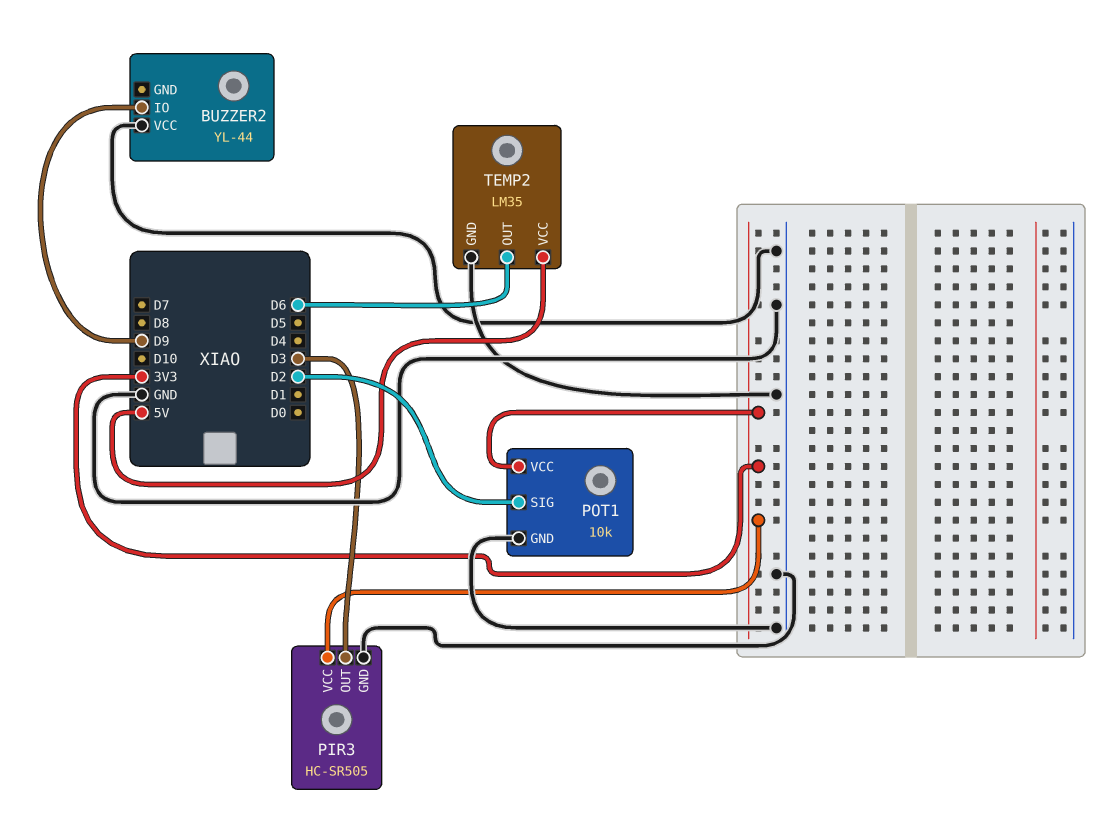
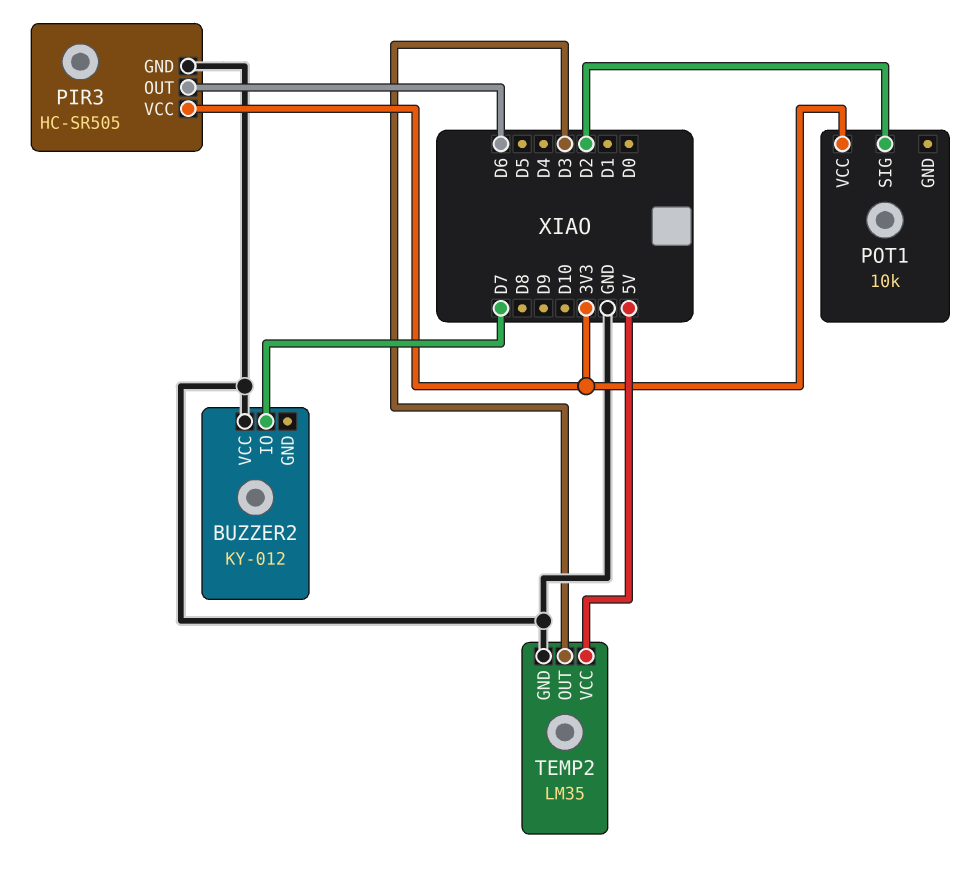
BUZZER2: YL-44 -> KY-012
BUZZER2 pin IO: D9 -> D7
PIR3 pin OUT: D3 -> D6
POT1 pin GND: GND -> none
TEMP2 pin OUT: D6 -> D3

